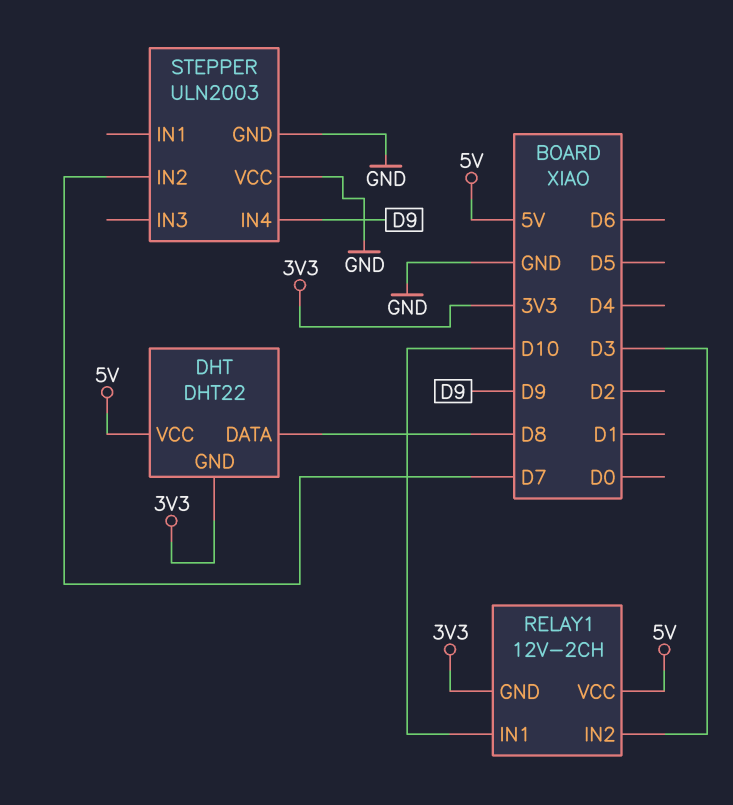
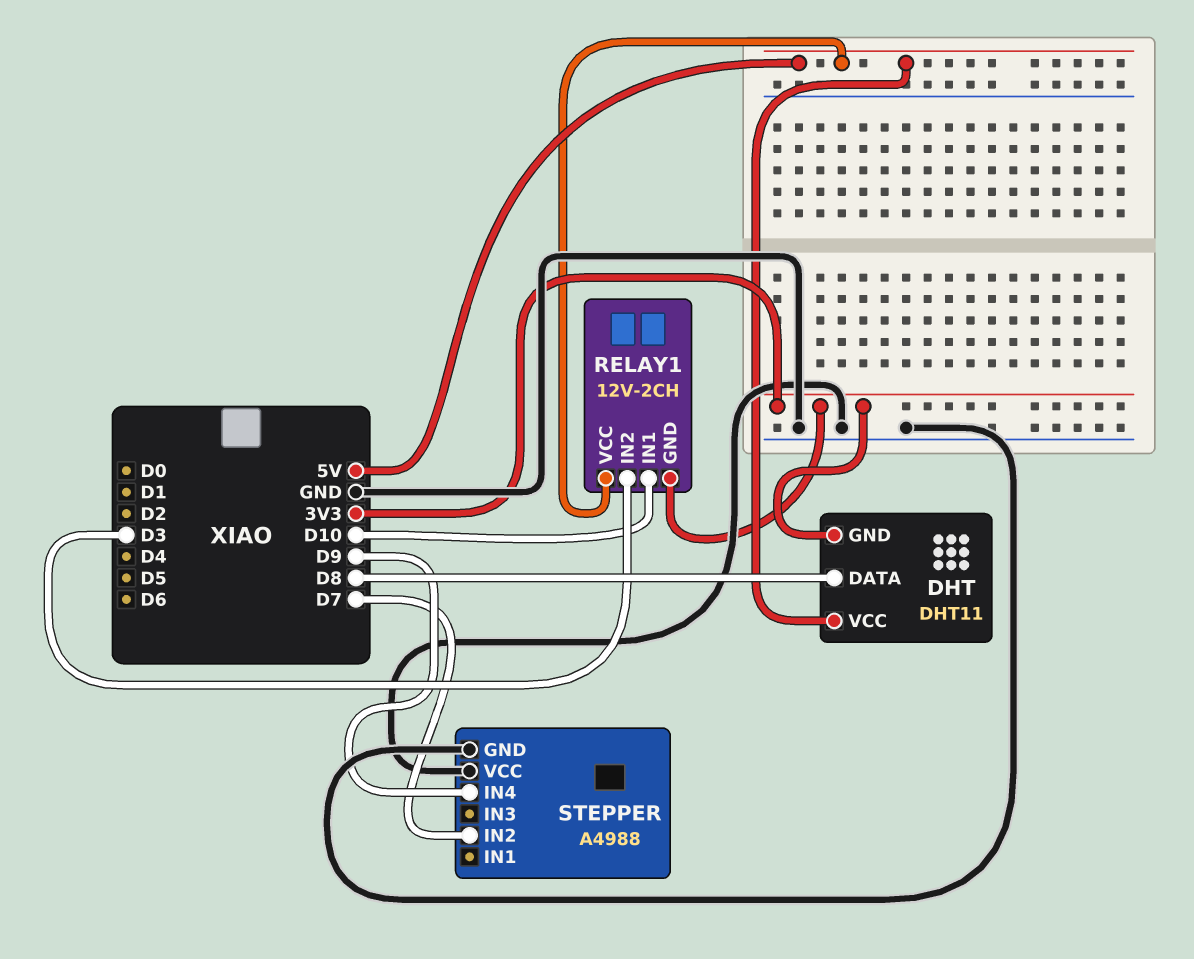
DHT: DHT22 -> DHT11
STEPPER: ULN2003 -> A4988

